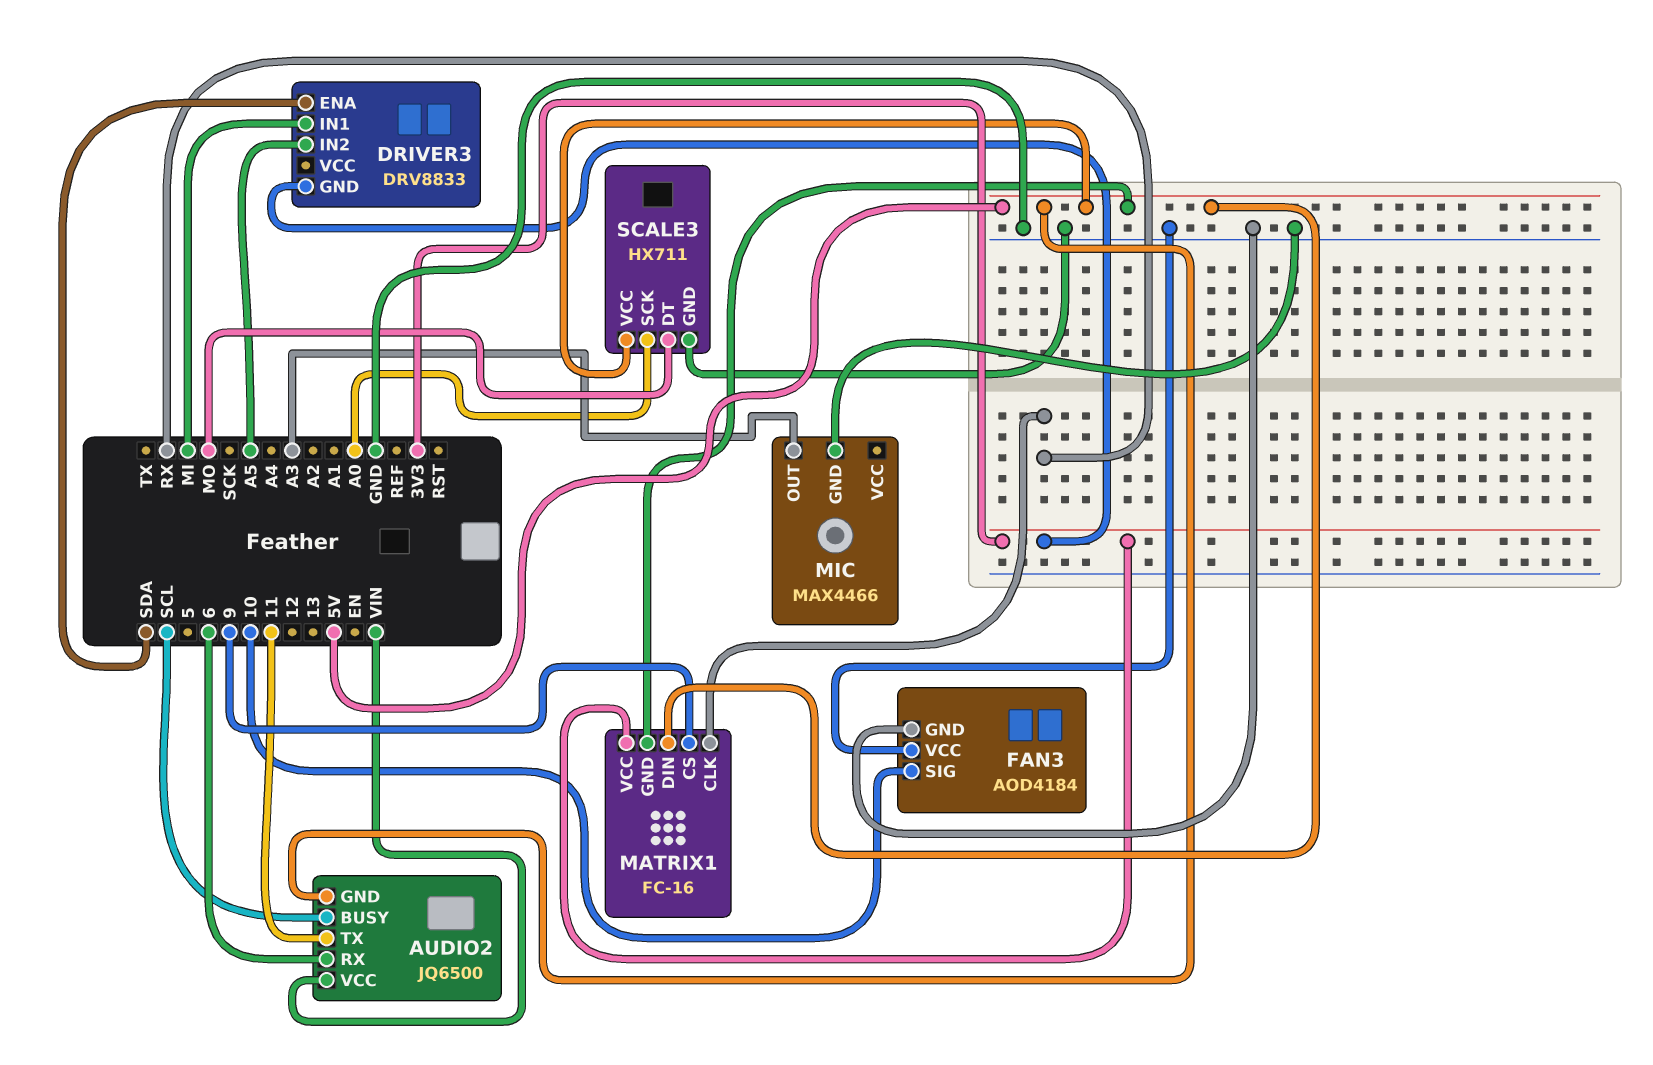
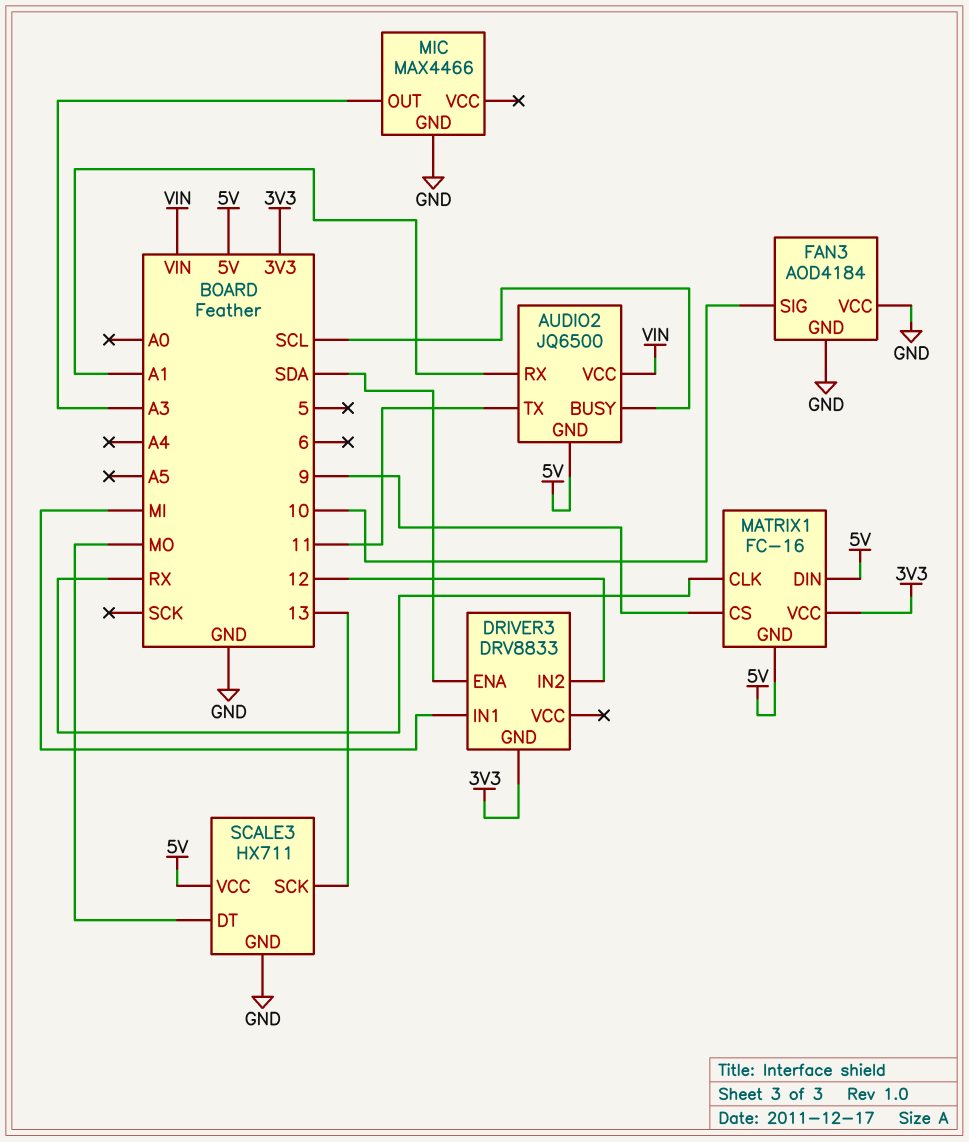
AUDIO2 pin RX: 6 -> A1
DRIVER3 pin IN2: A5 -> 12
SCALE3 pin SCK: A0 -> 13

